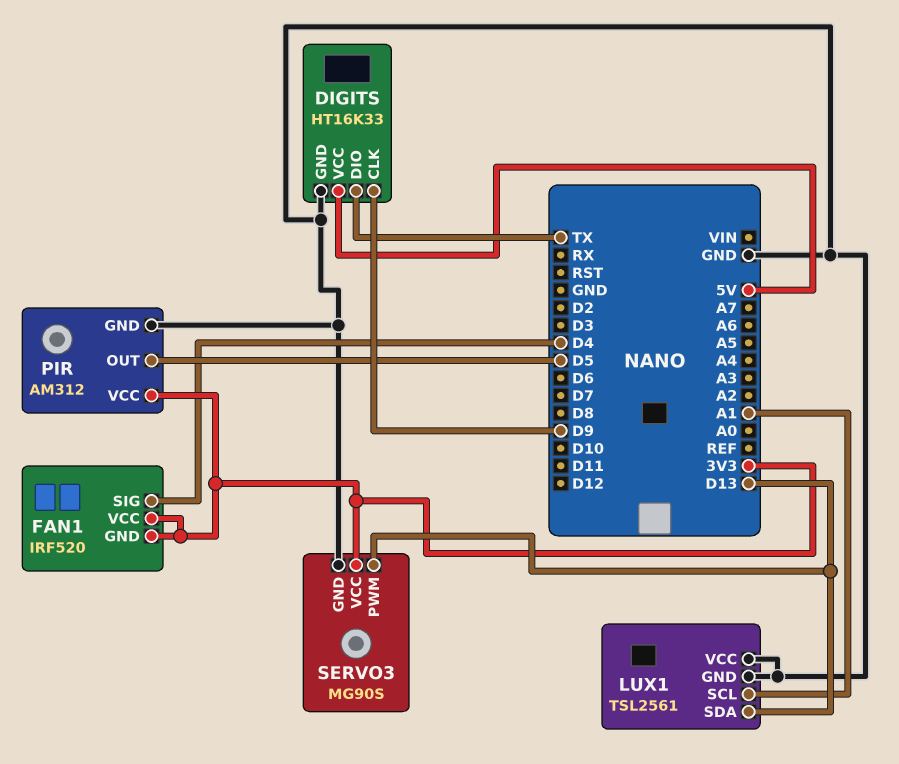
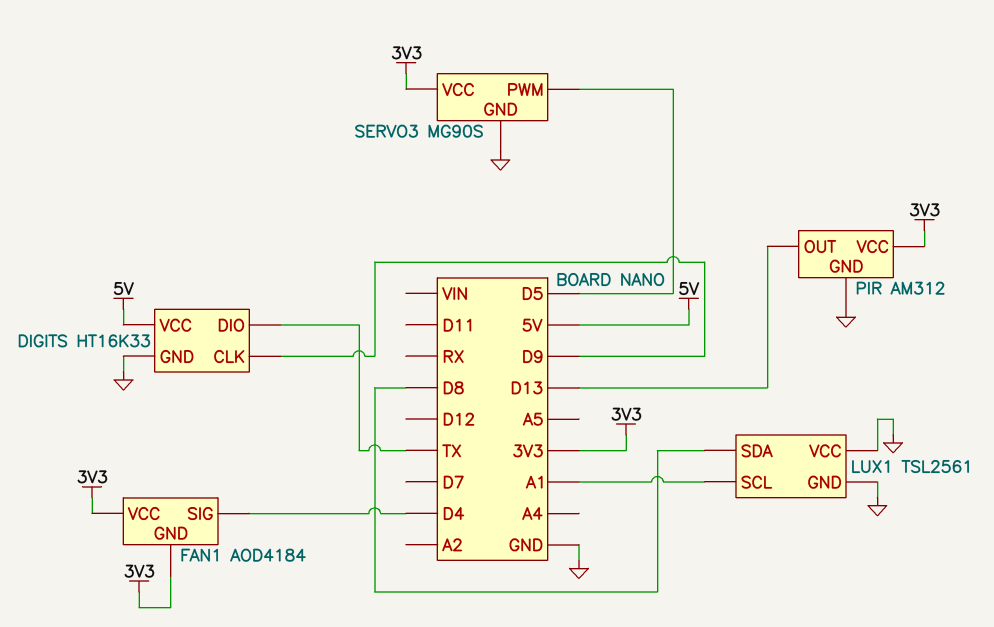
FAN1: IRF520 -> AOD4184
LUX1 pin SDA: D13 -> D8
PIR pin OUT: D5 -> D13
SERVO3 pin PWM: D13 -> D5

